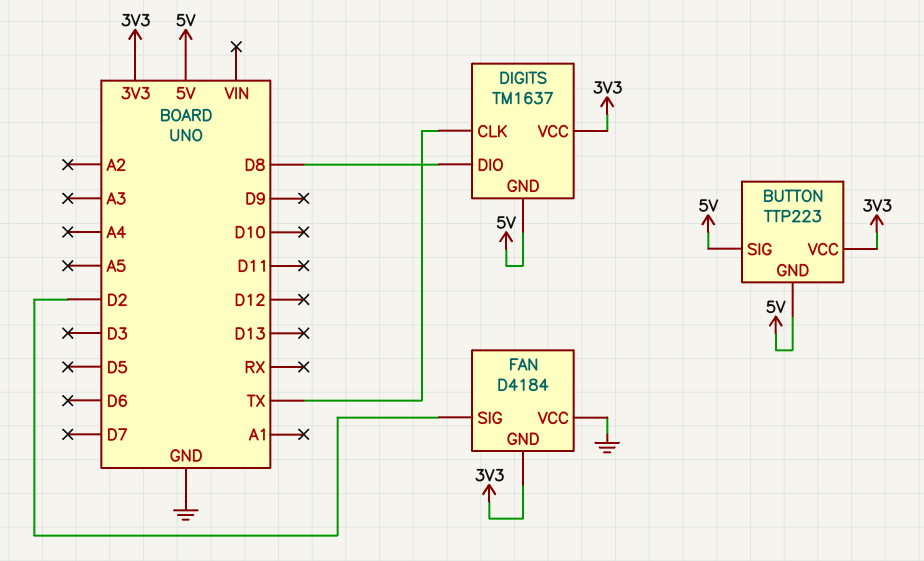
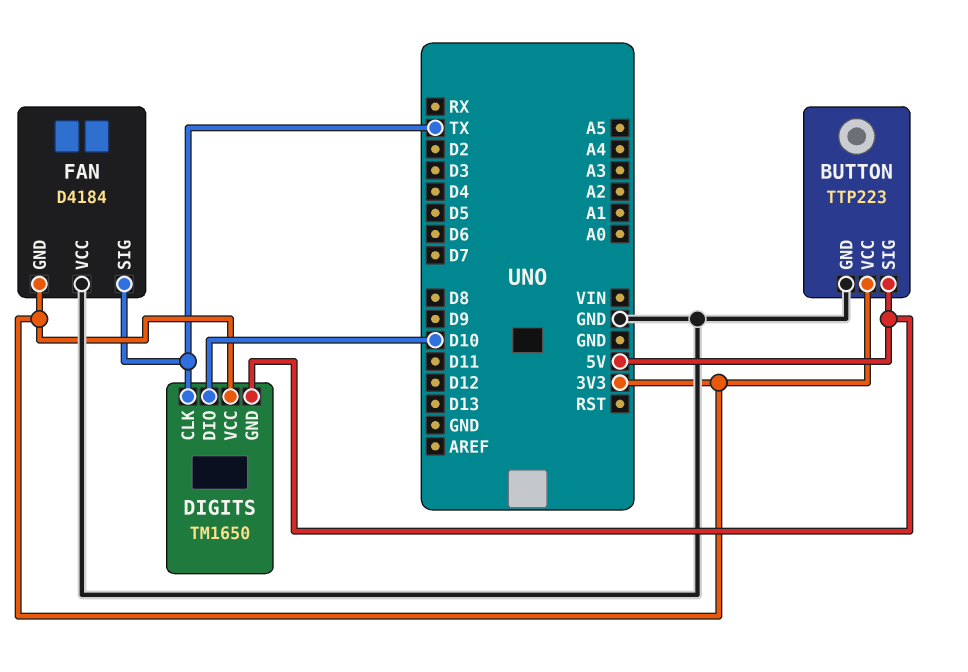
BUTTON pin GND: 5V -> GND
DIGITS: TM1637 -> TM1650
DIGITS pin DIO: D8 -> D10
FAN pin SIG: D2 -> TX

